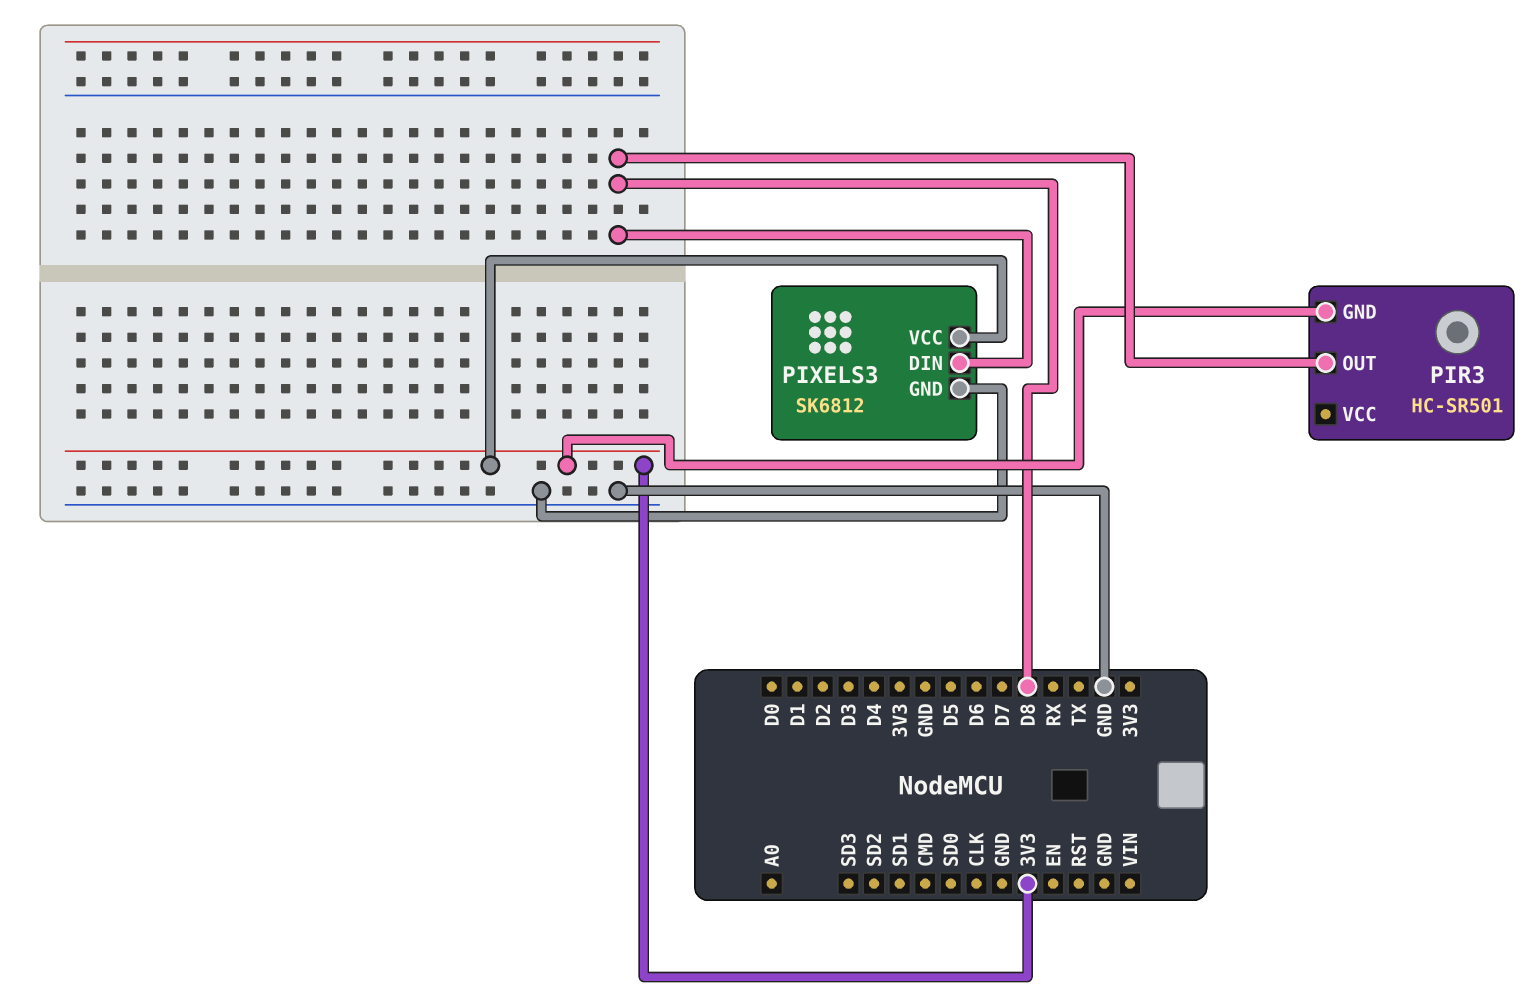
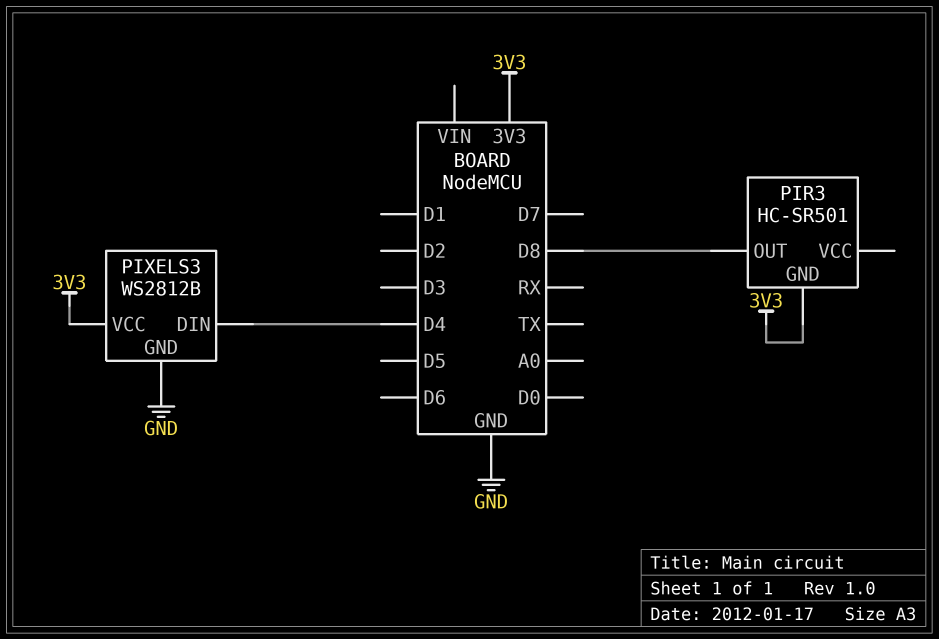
PIXELS3: SK6812 -> WS2812B
PIXELS3 pin DIN: D8 -> D4

